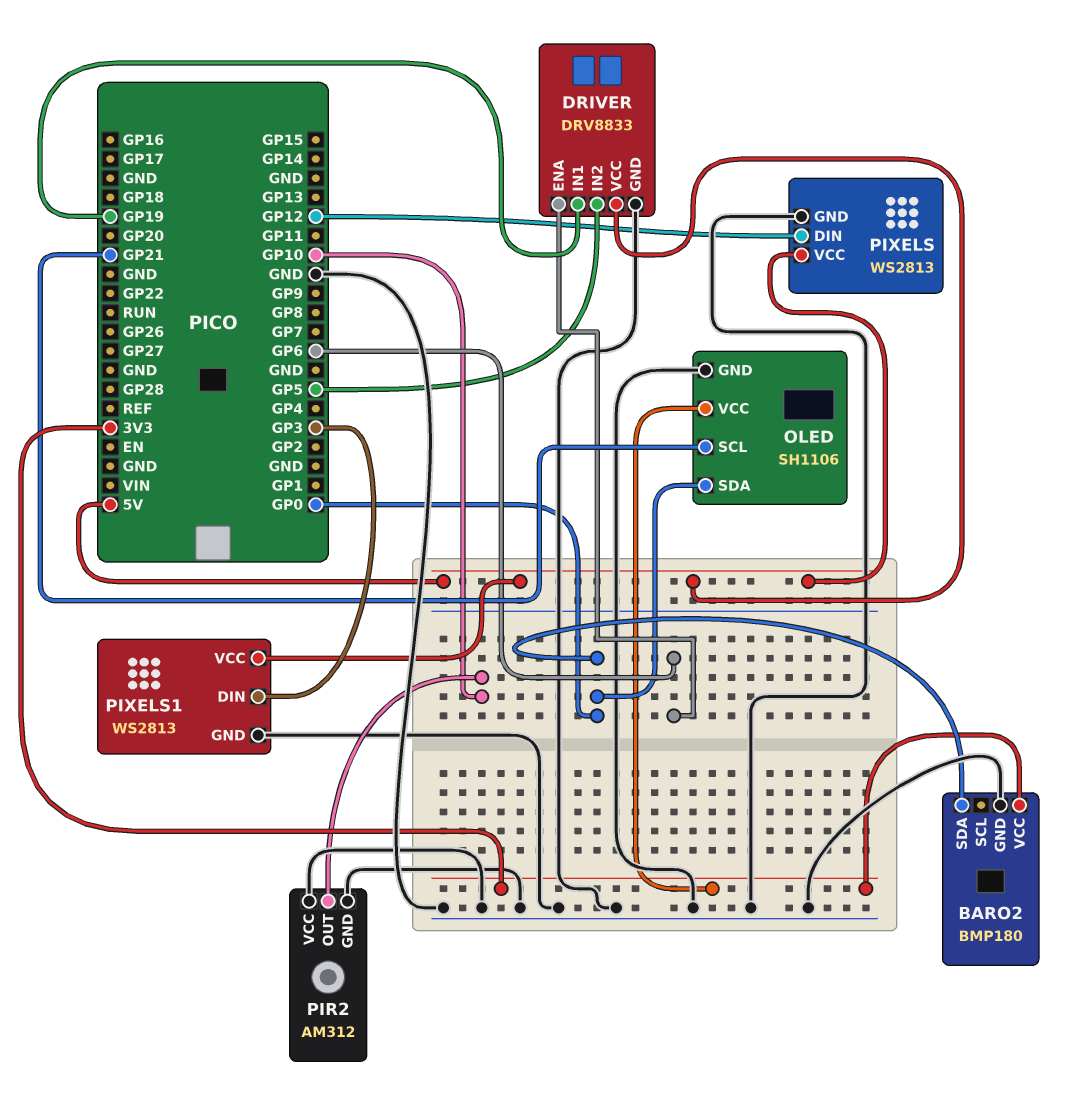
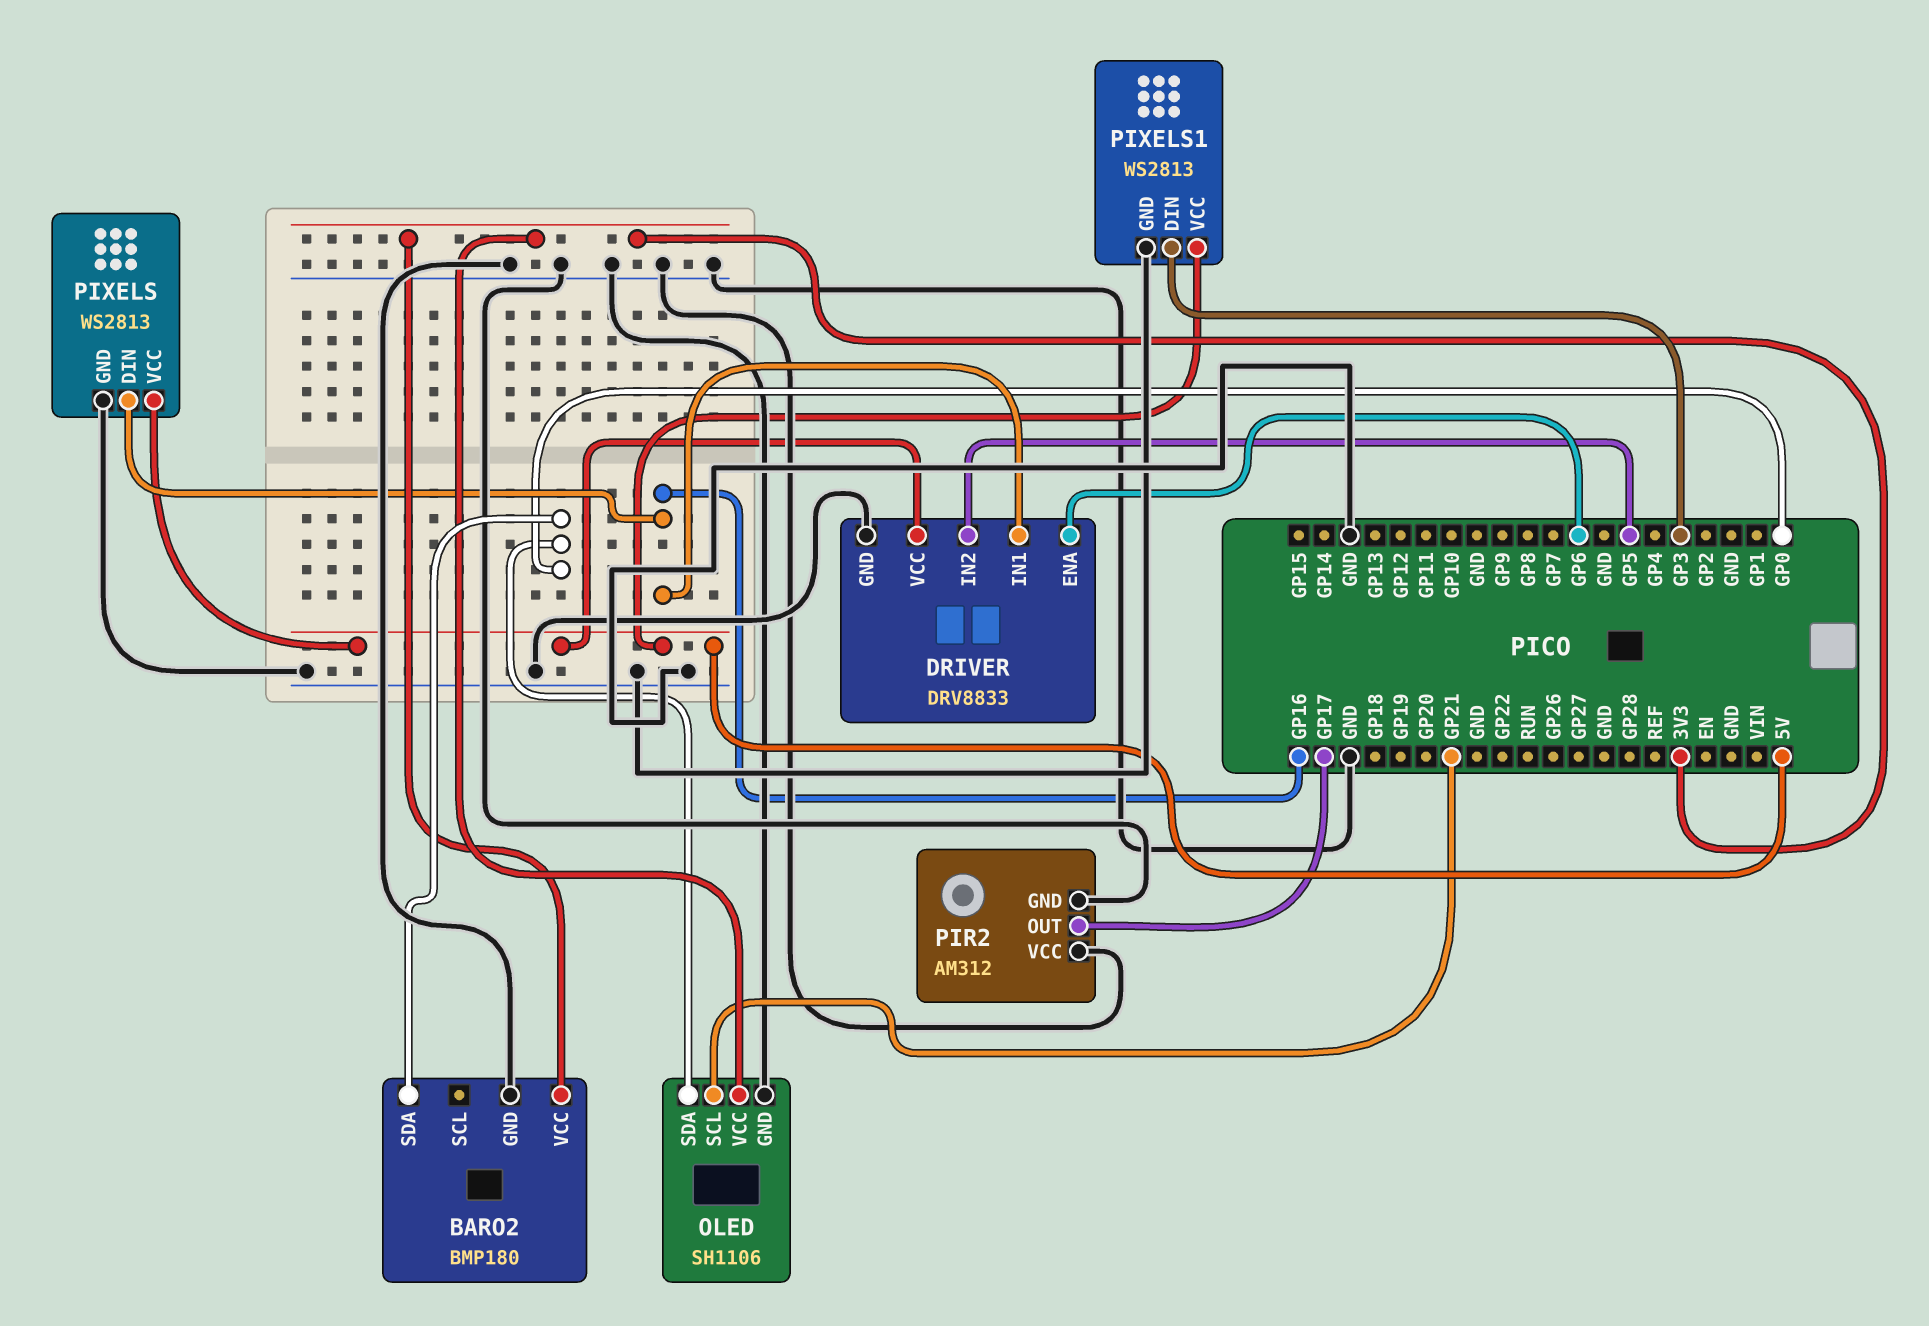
DRIVER pin IN1: GP19 -> GP16
PIR2 pin OUT: GP10 -> GP17
PIXELS pin DIN: GP12 -> GP16

